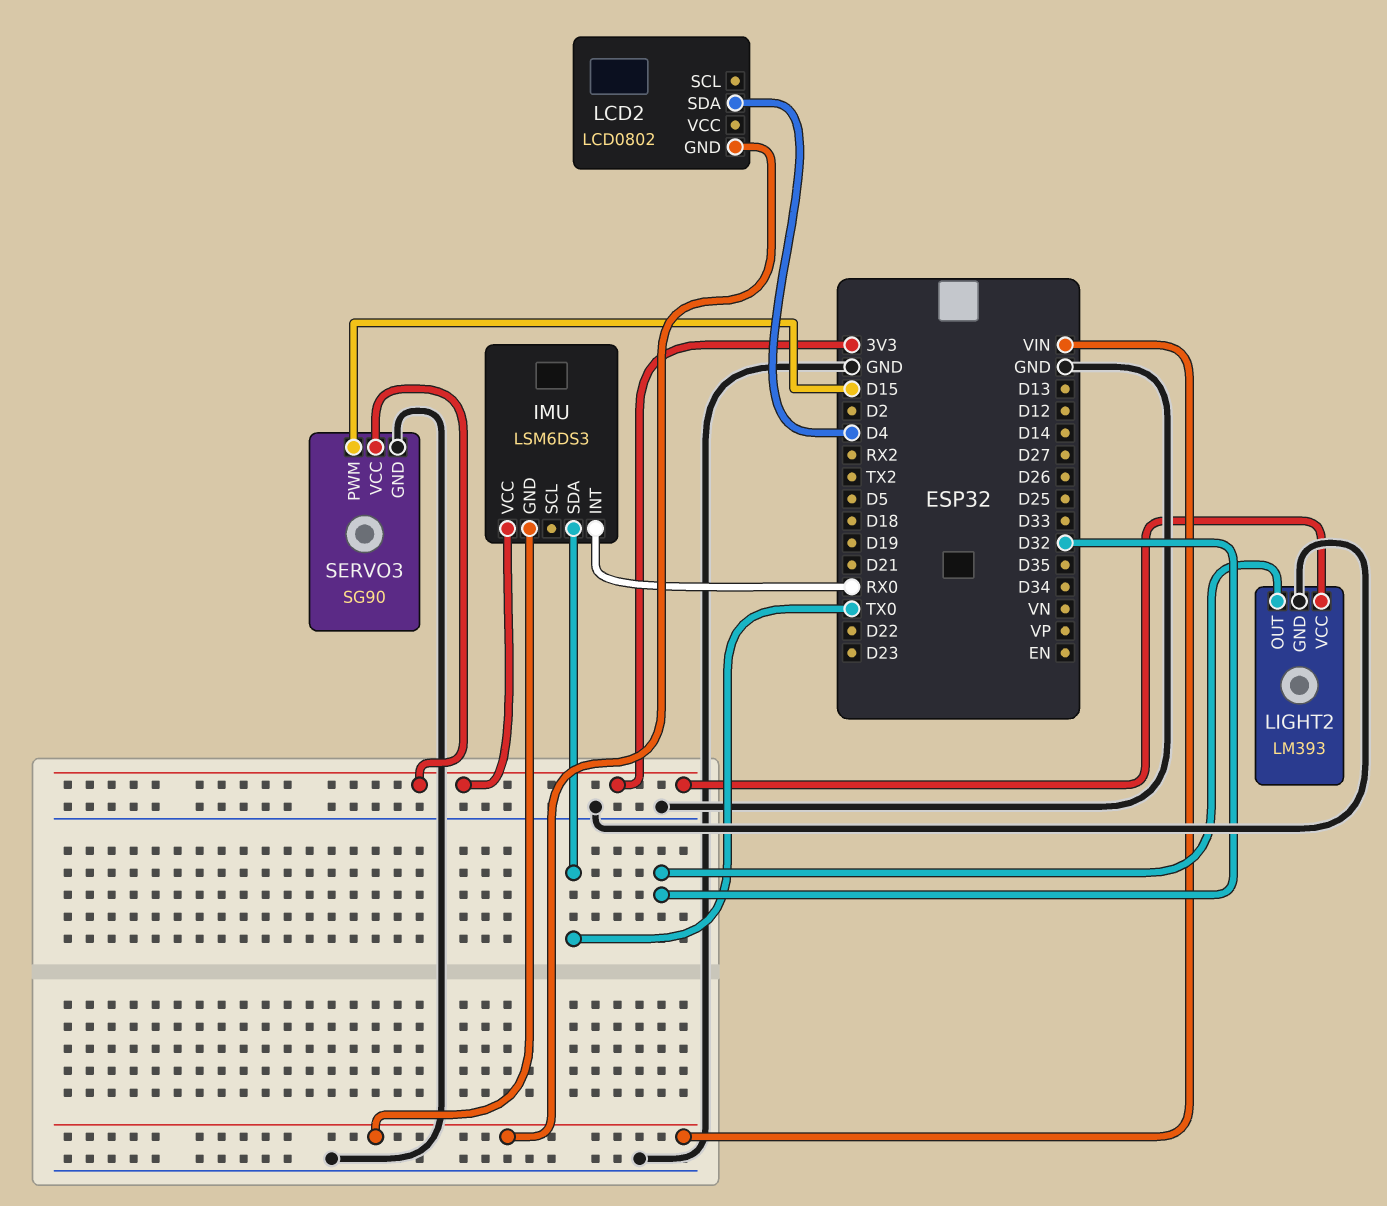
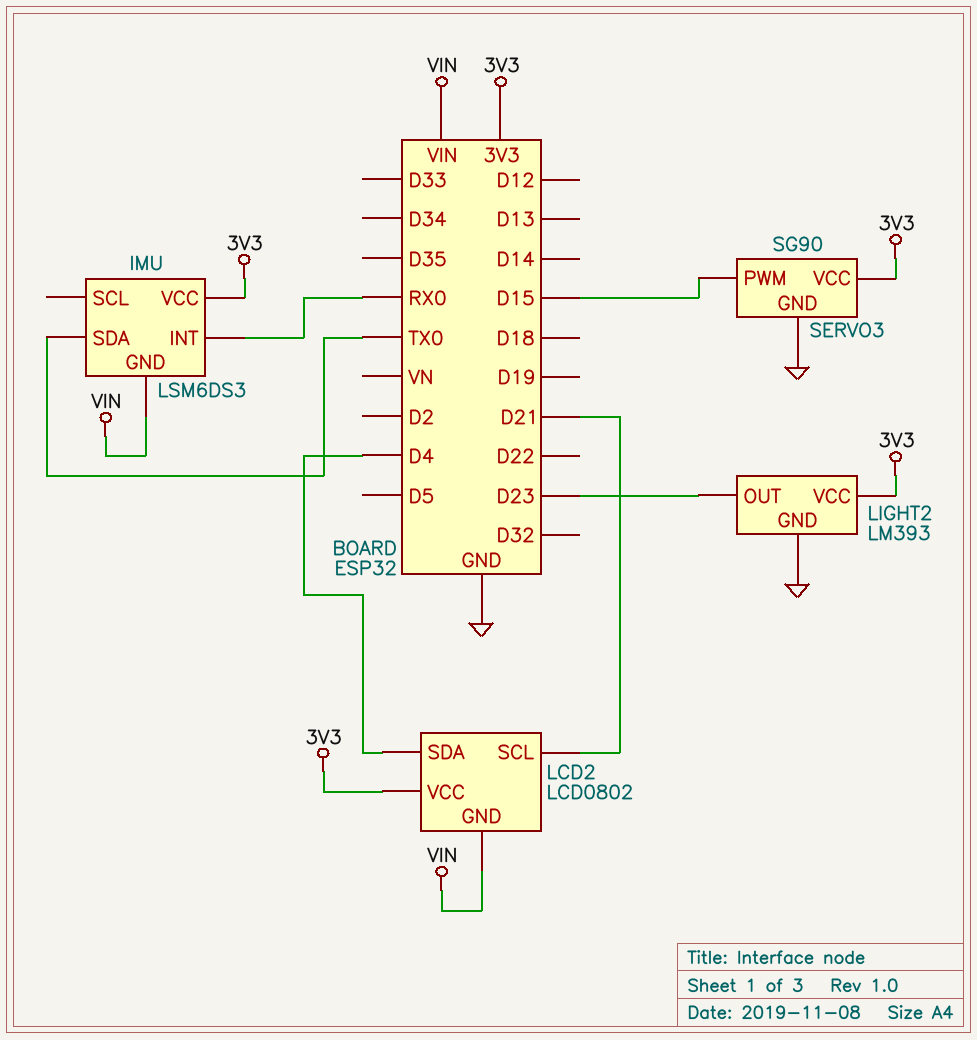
LCD2 pin SCL: none -> D21
LCD2 pin VCC: none -> 3V3
LIGHT2 pin OUT: D32 -> D23

